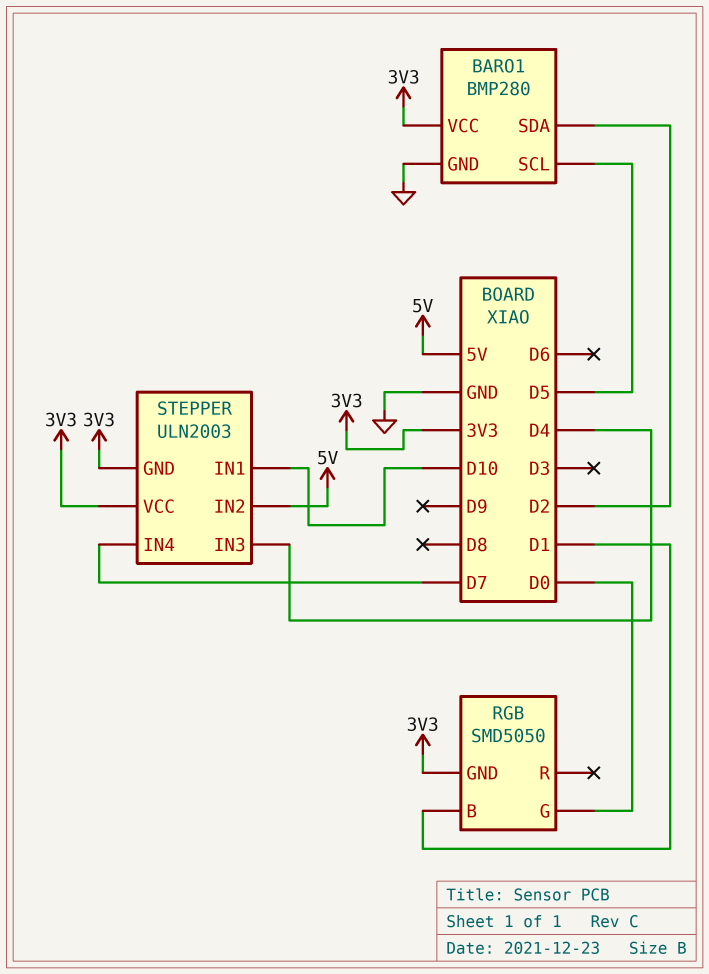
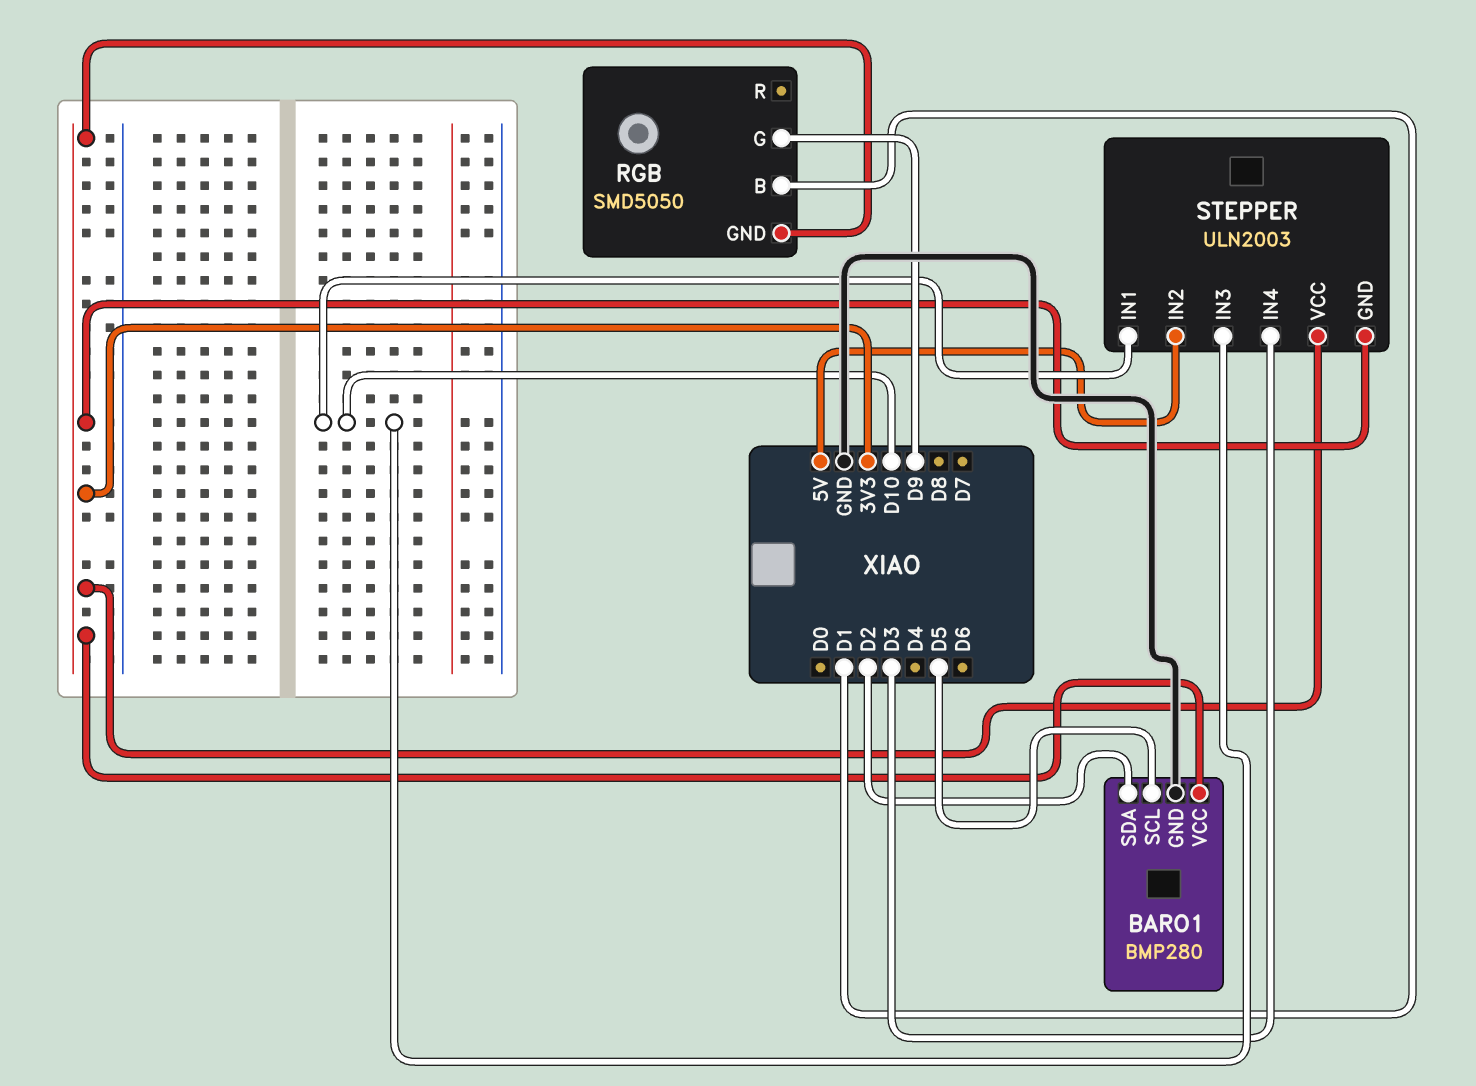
RGB pin G: D0 -> D9
STEPPER pin IN3: D4 -> D10
STEPPER pin IN4: D7 -> D3

